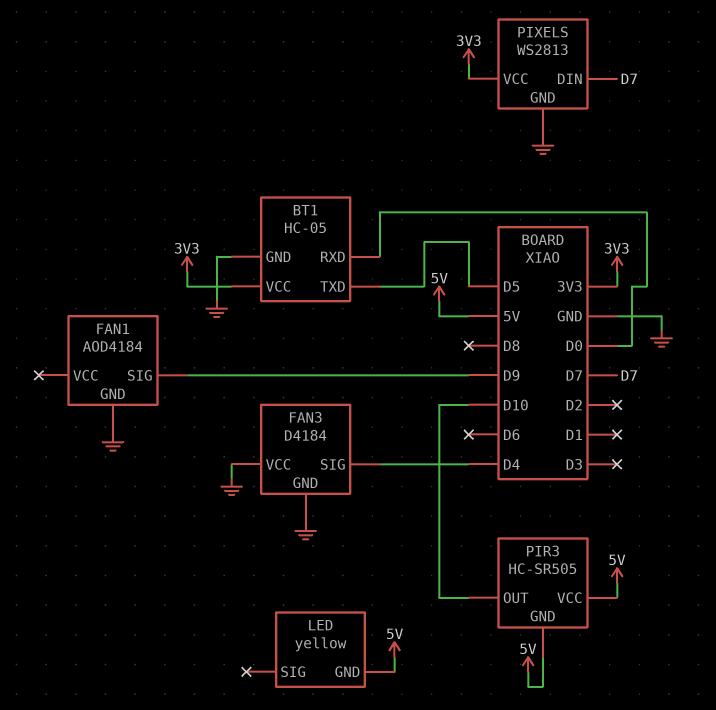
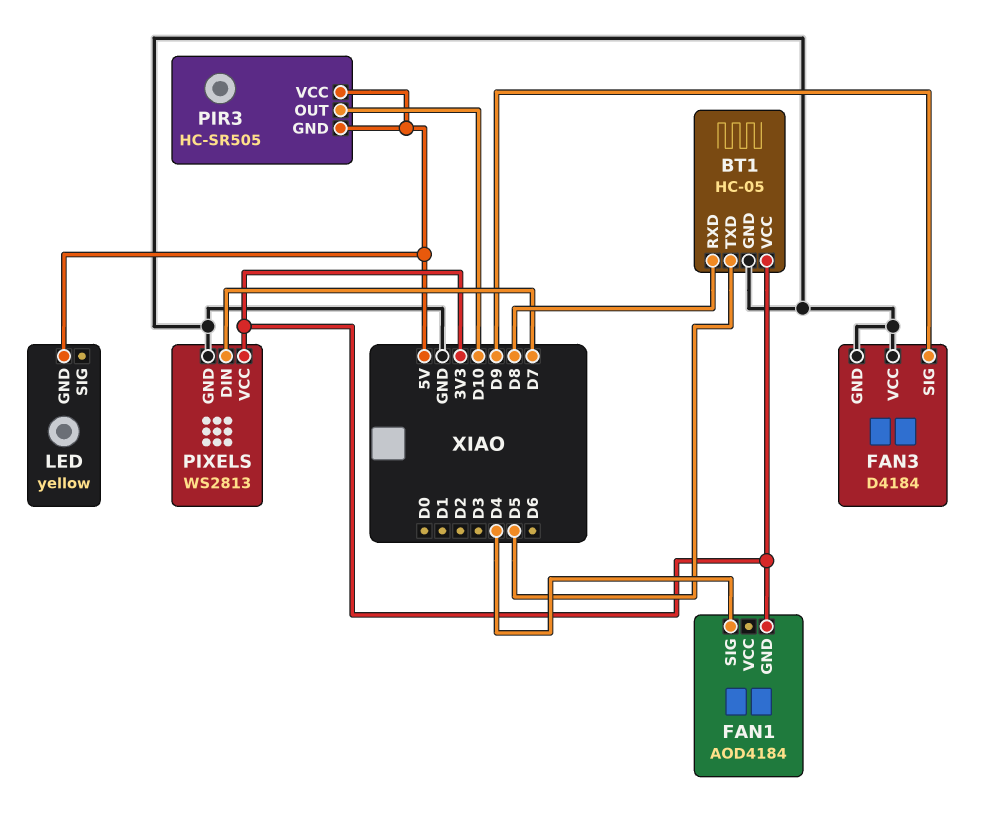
BT1 pin RXD: D0 -> D8
FAN1 pin GND: GND -> 3V3
FAN1 pin SIG: D9 -> D4
FAN3 pin SIG: D4 -> D9

